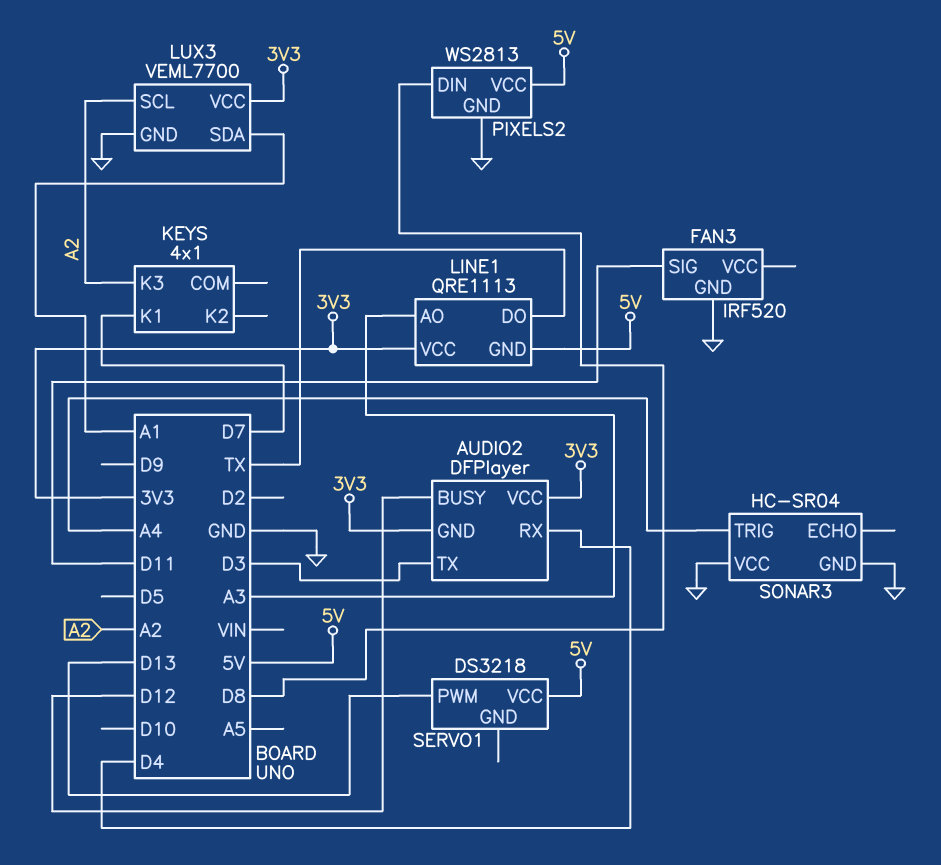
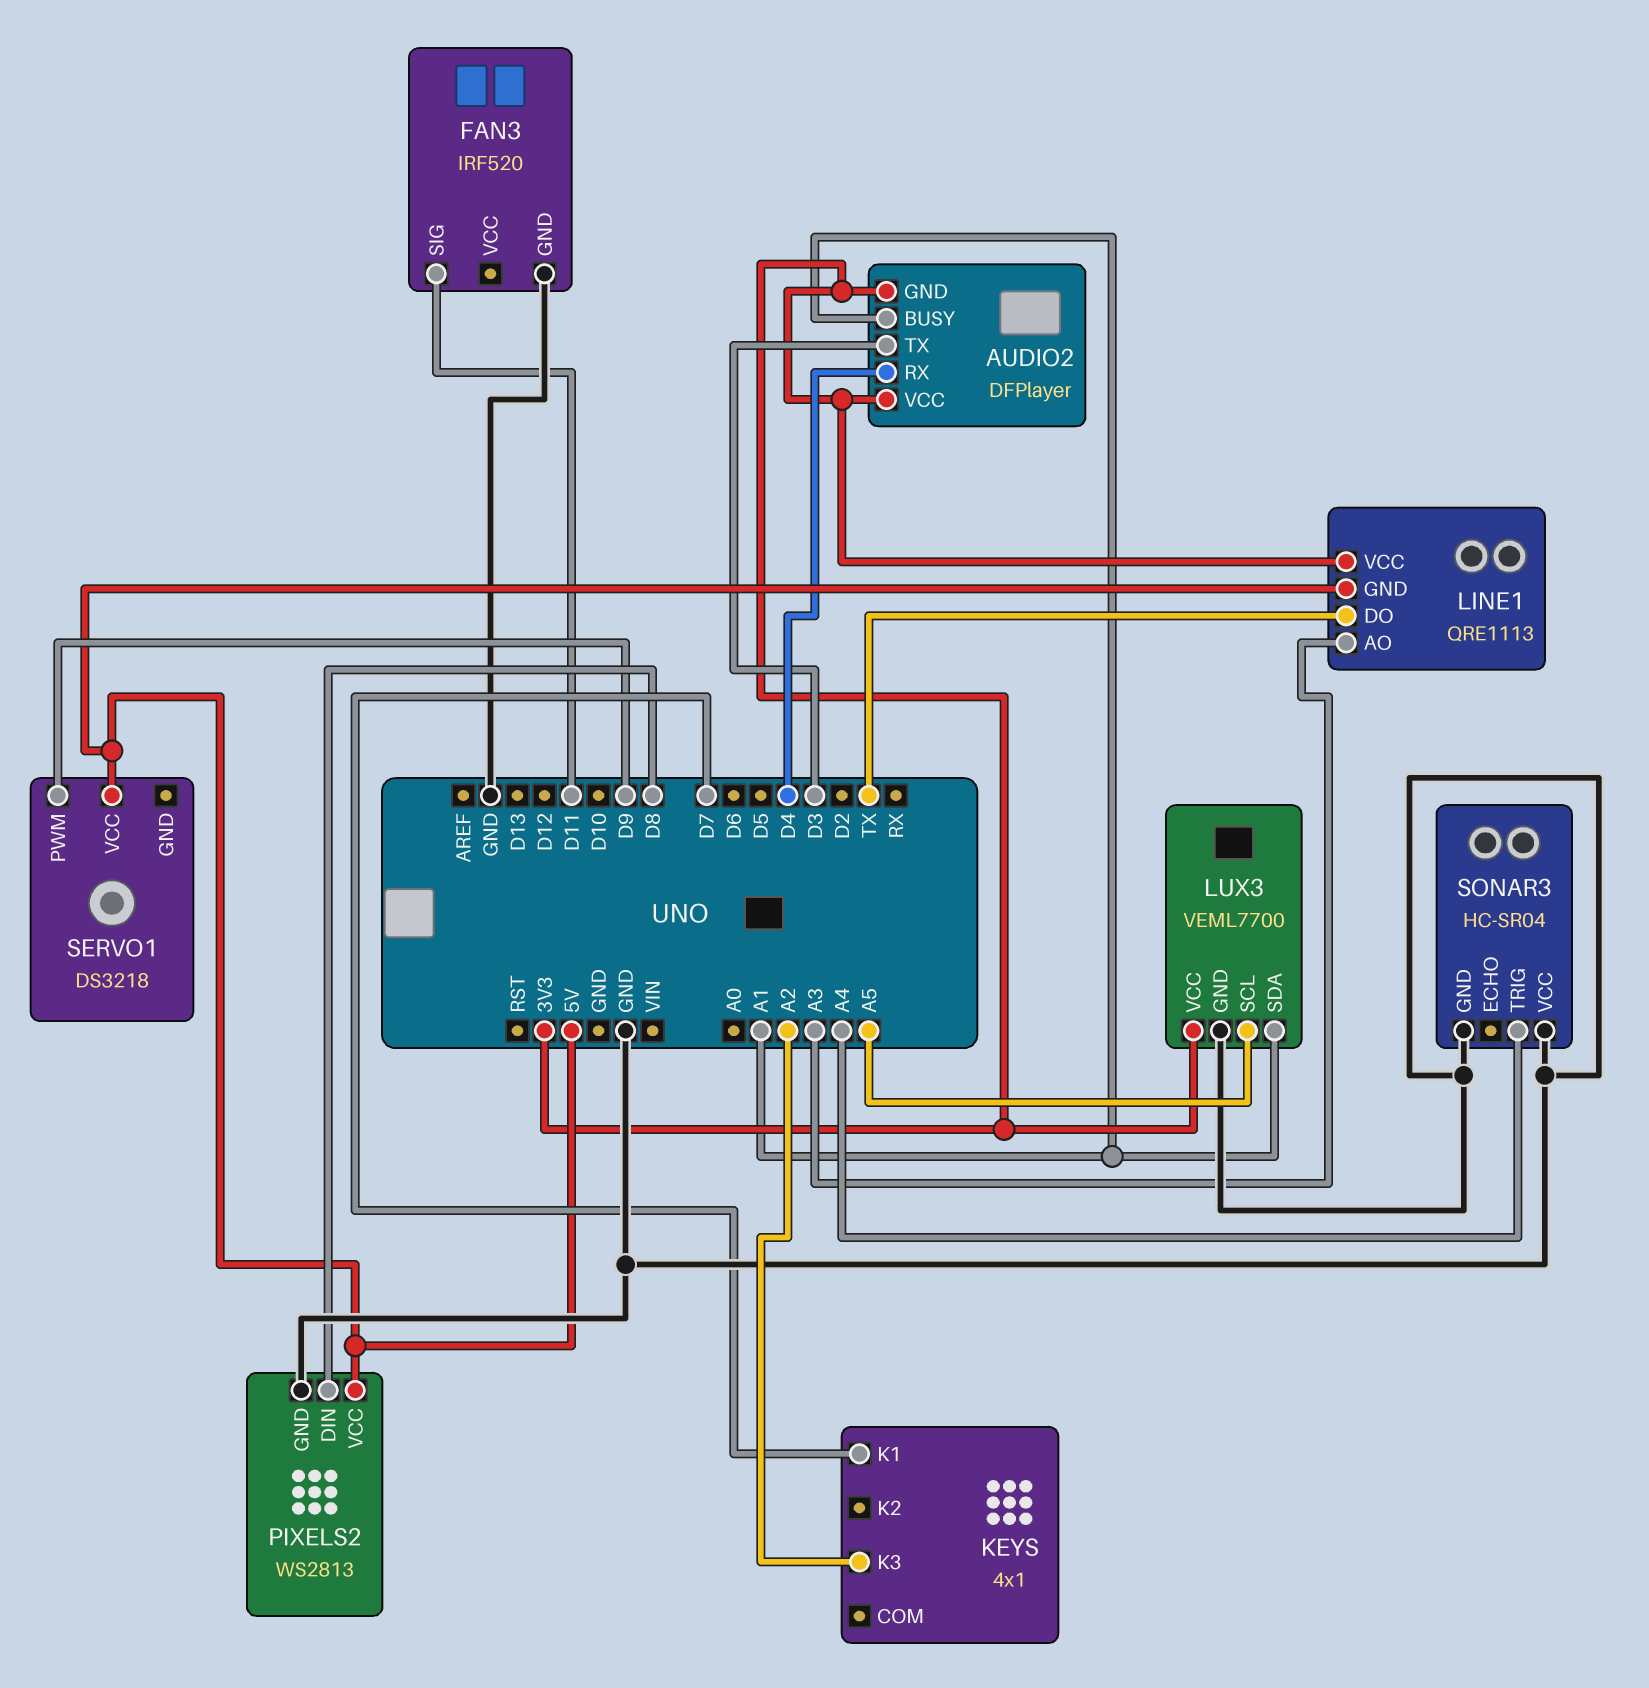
AUDIO2 pin BUSY: D12 -> A1
LUX3 pin SCL: A2 -> A5
SERVO1 pin PWM: D13 -> D9

